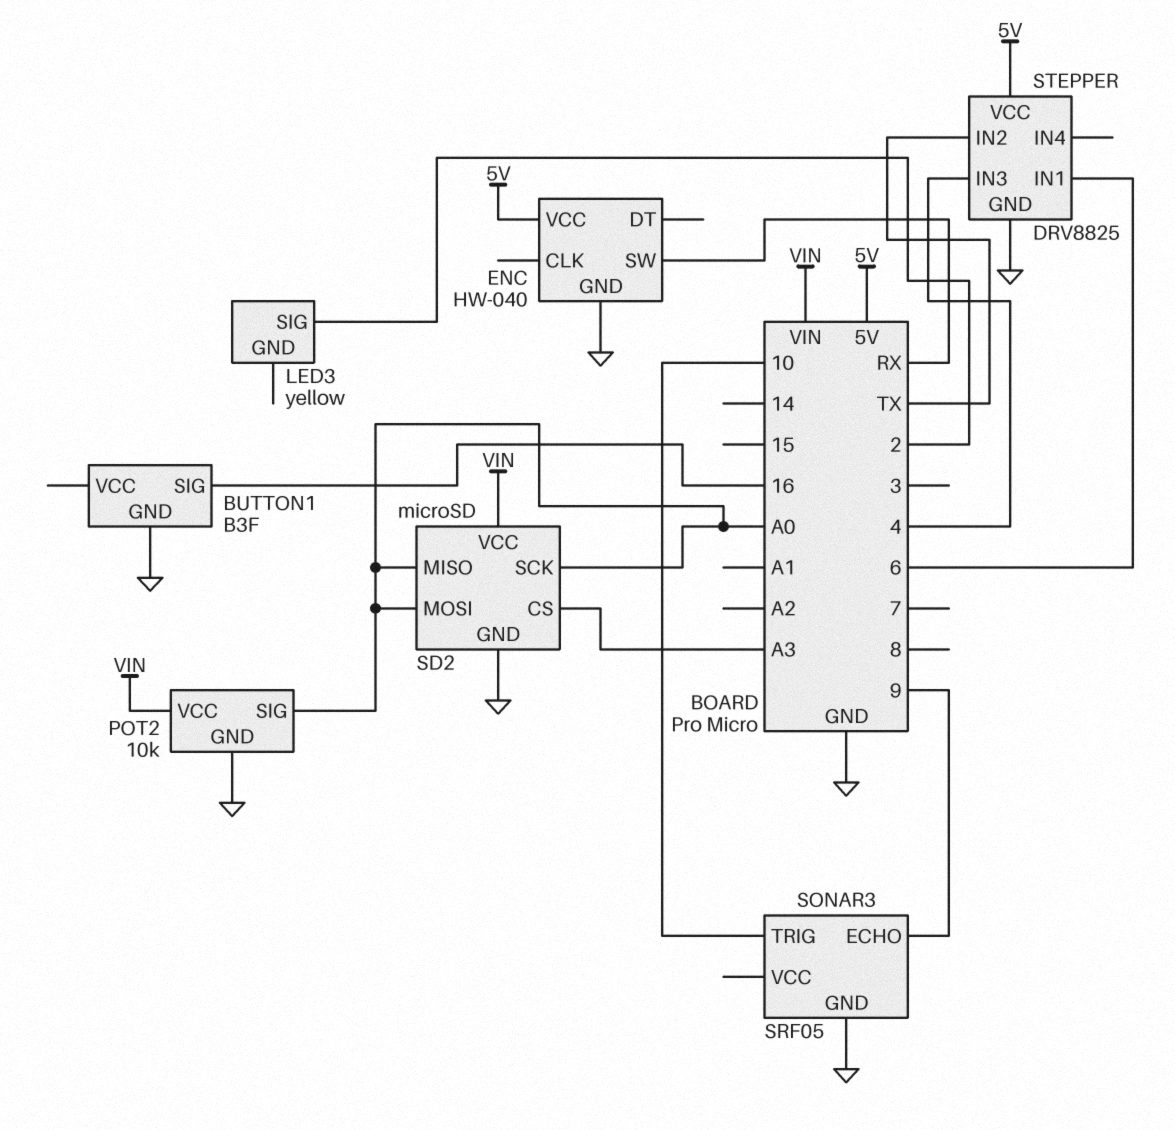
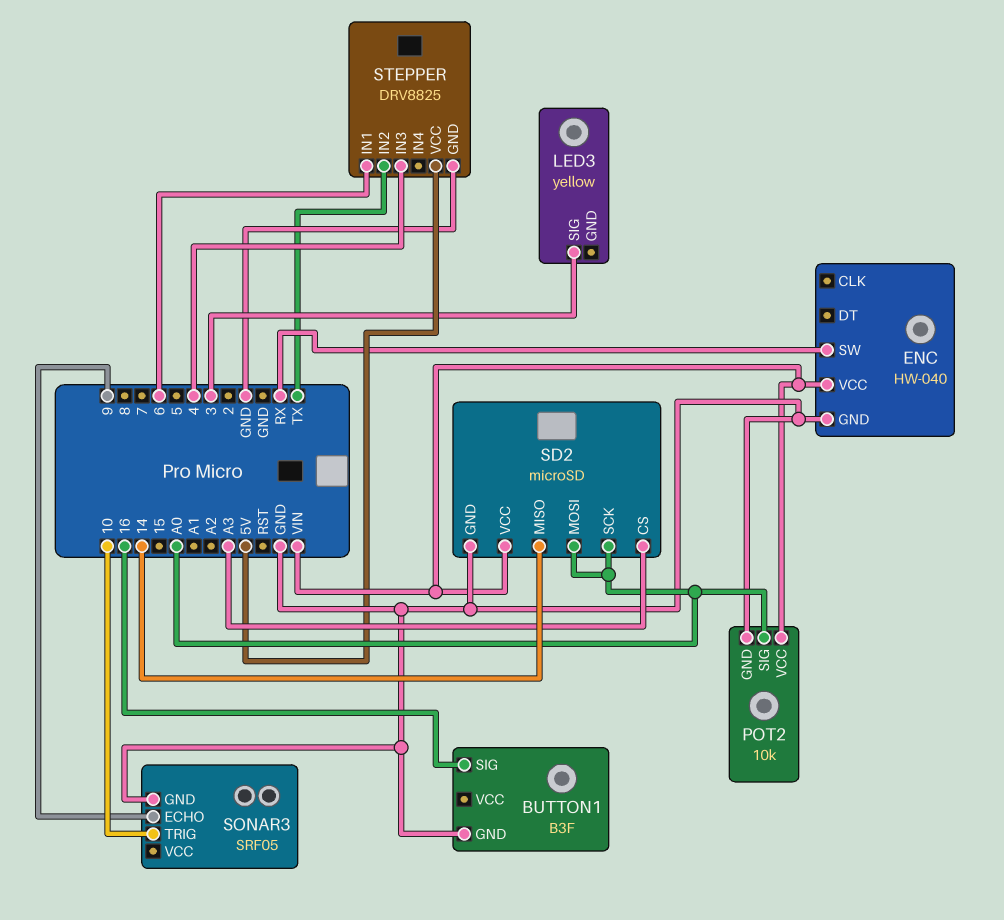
ENC pin VCC: 5V -> VIN
LED3 pin SIG: 2 -> 3
SD2 pin MISO: A0 -> 14

